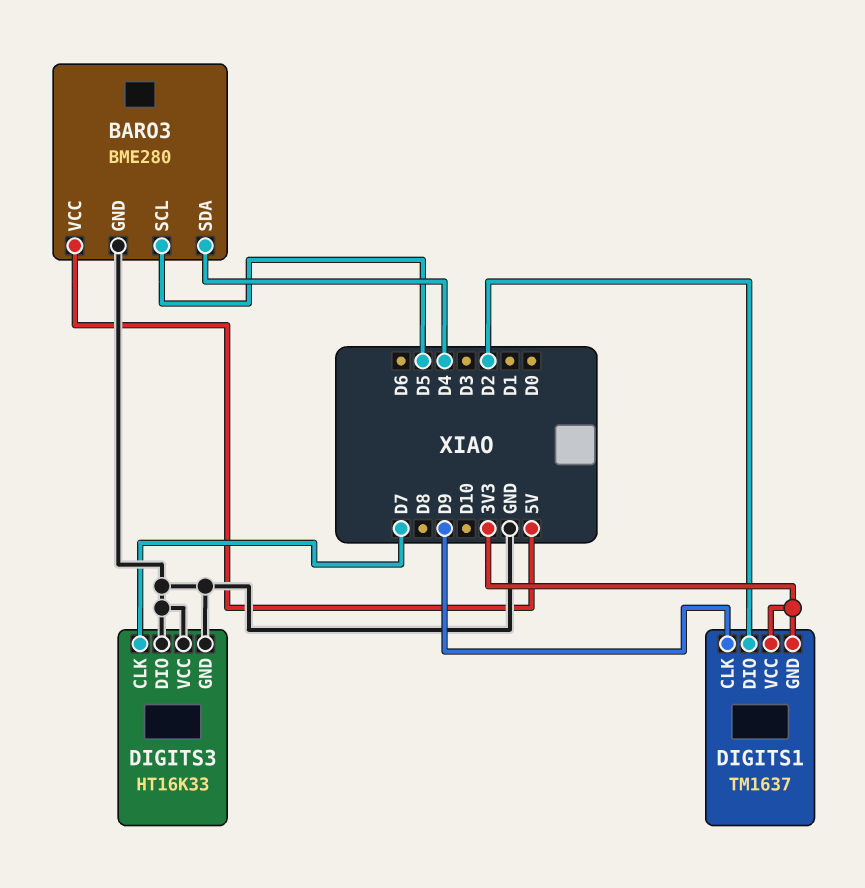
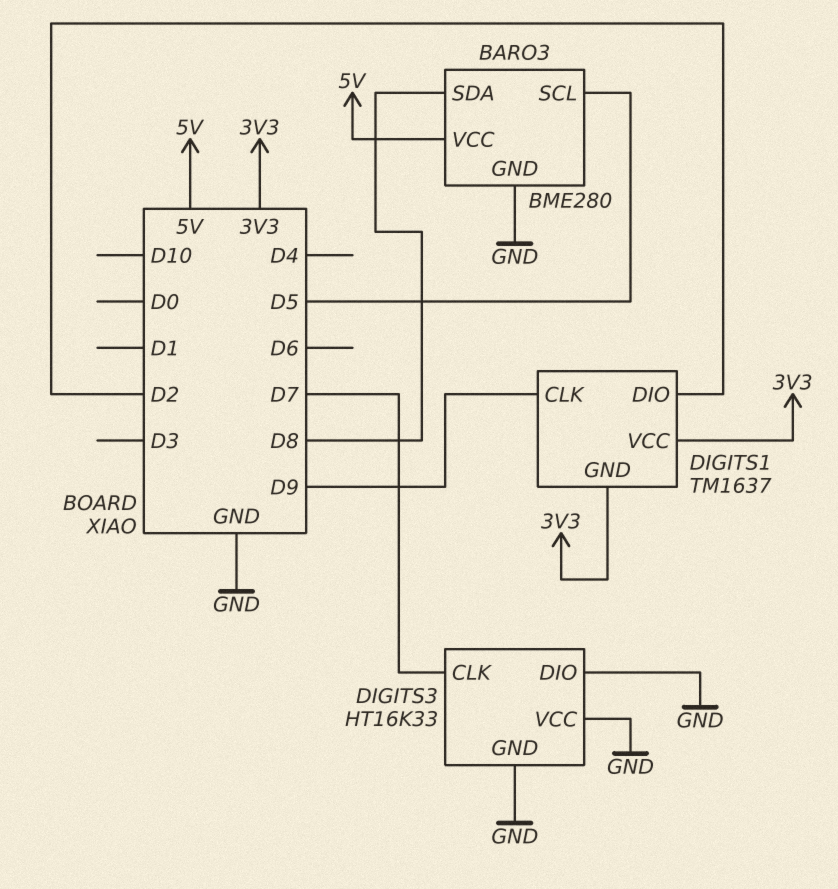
BARO3 pin SDA: D4 -> D8

